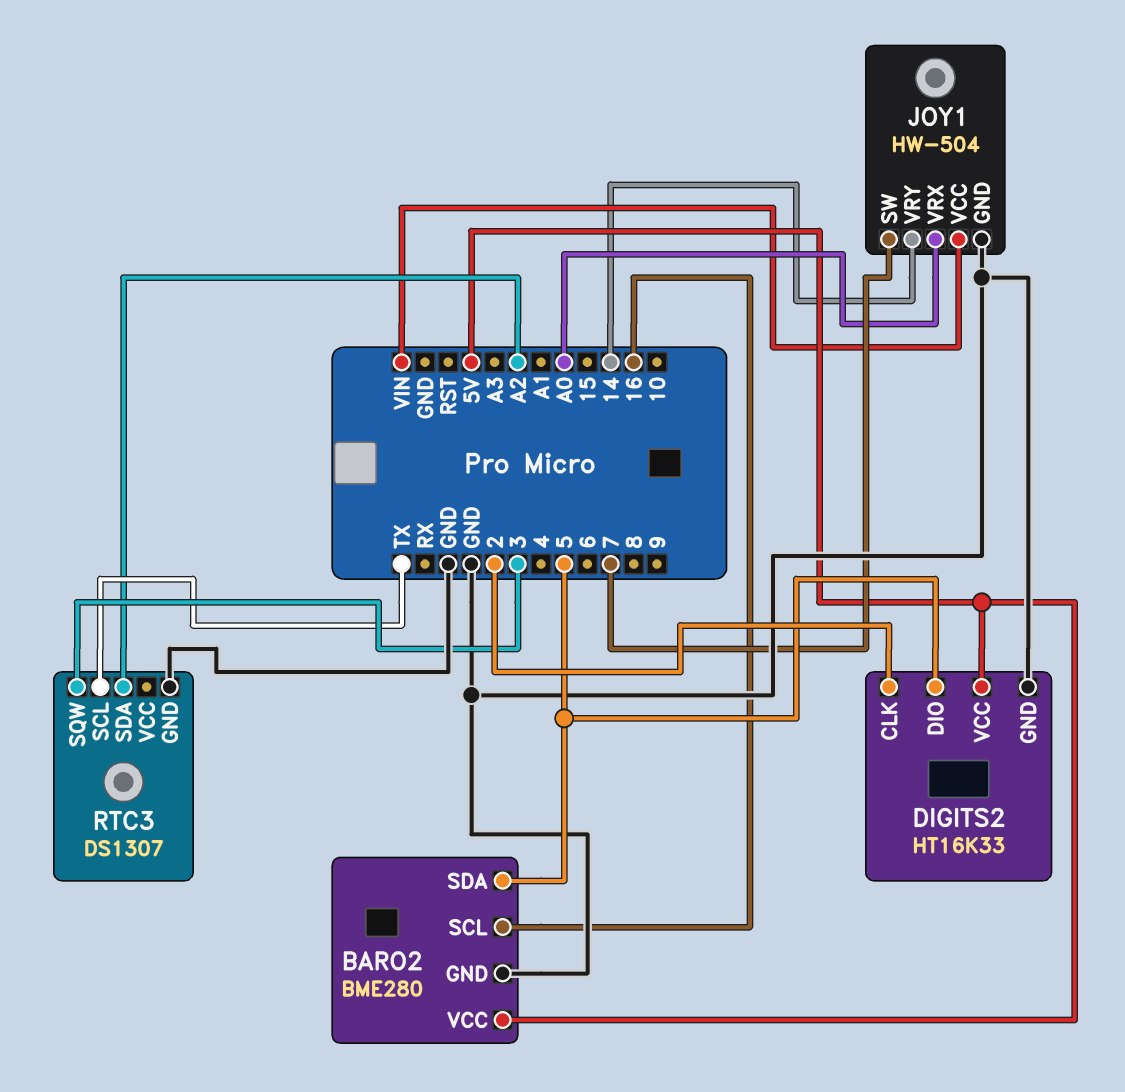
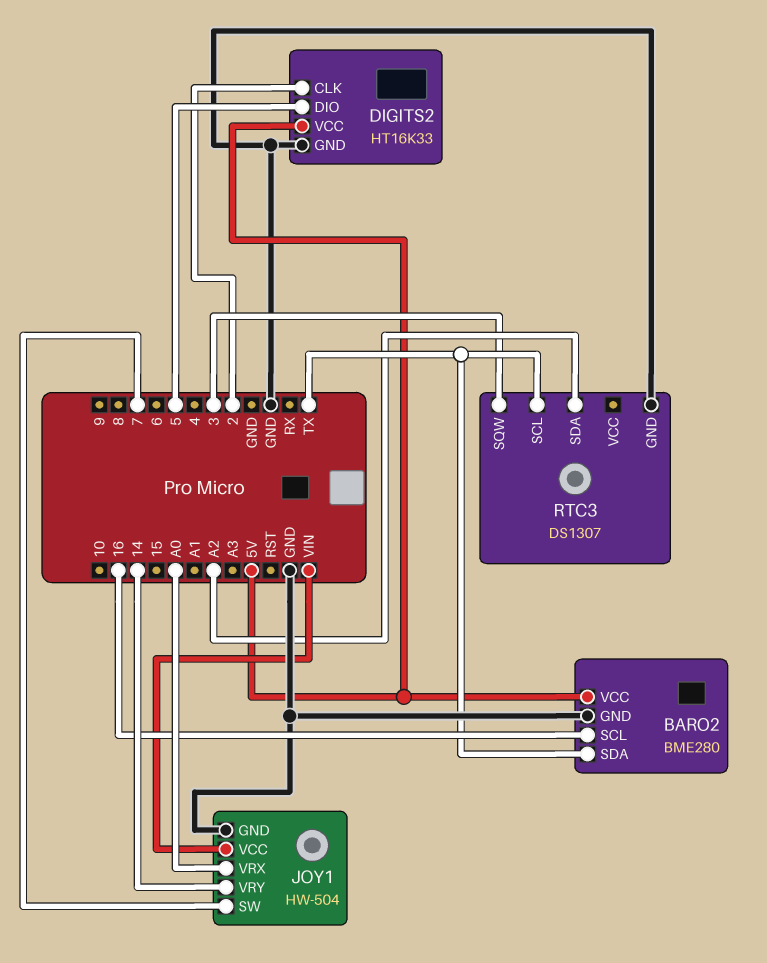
BARO2 pin SDA: 5 -> TX

